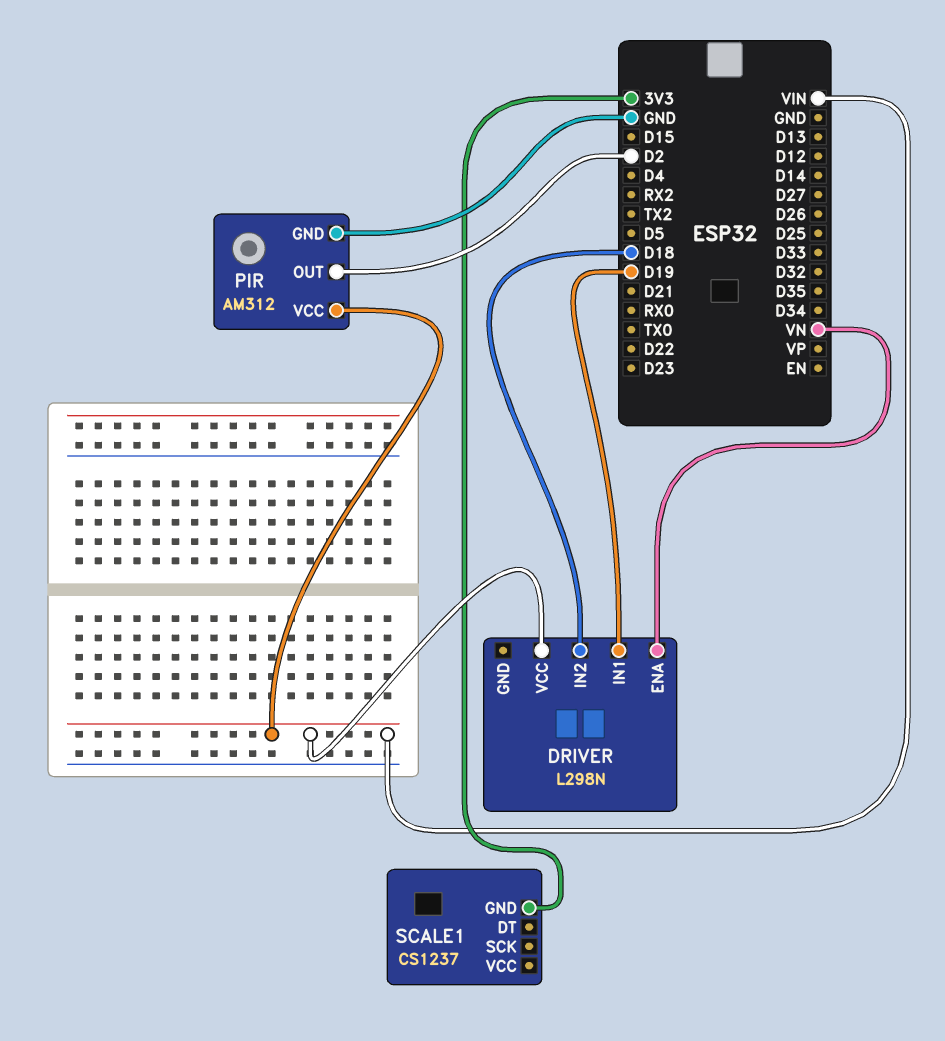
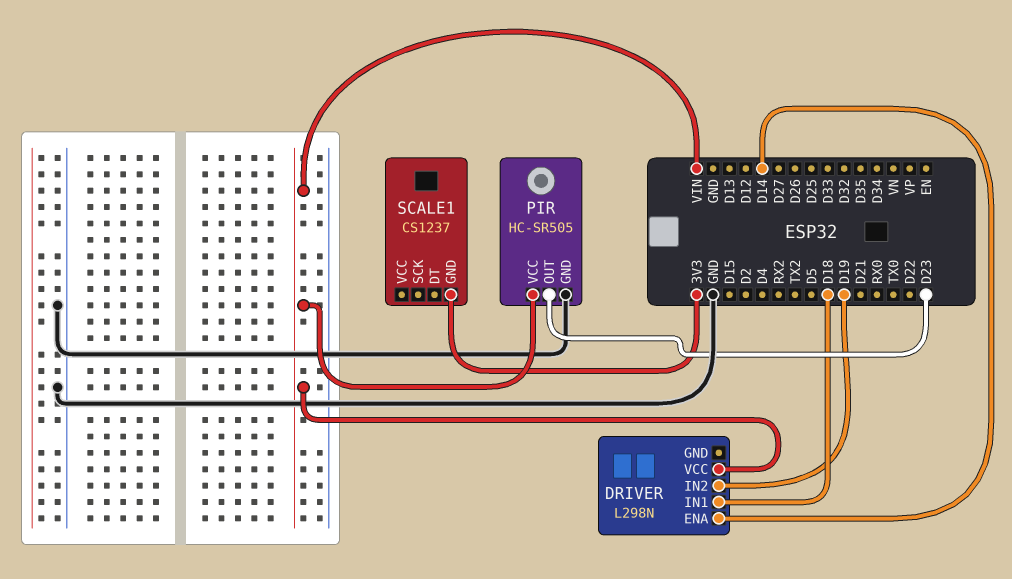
DRIVER pin ENA: VN -> D14
DRIVER pin IN1: D19 -> D18
DRIVER pin IN2: D18 -> D19
PIR: AM312 -> HC-SR505
PIR pin OUT: D2 -> D23

